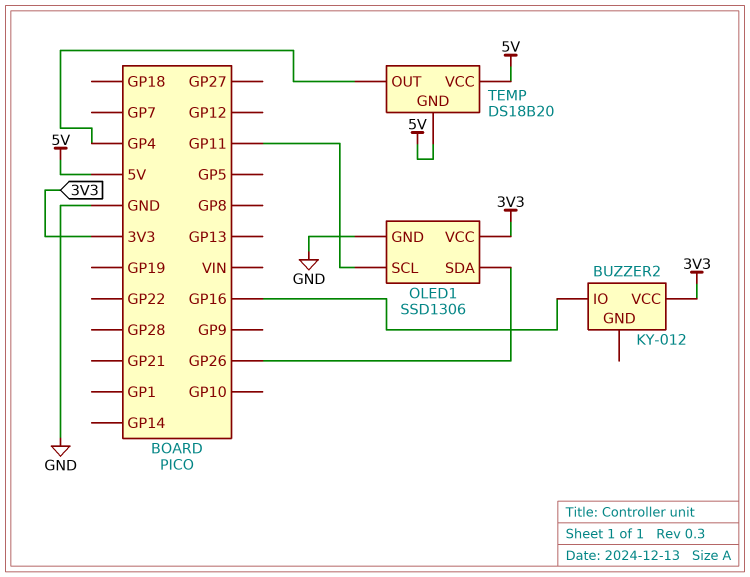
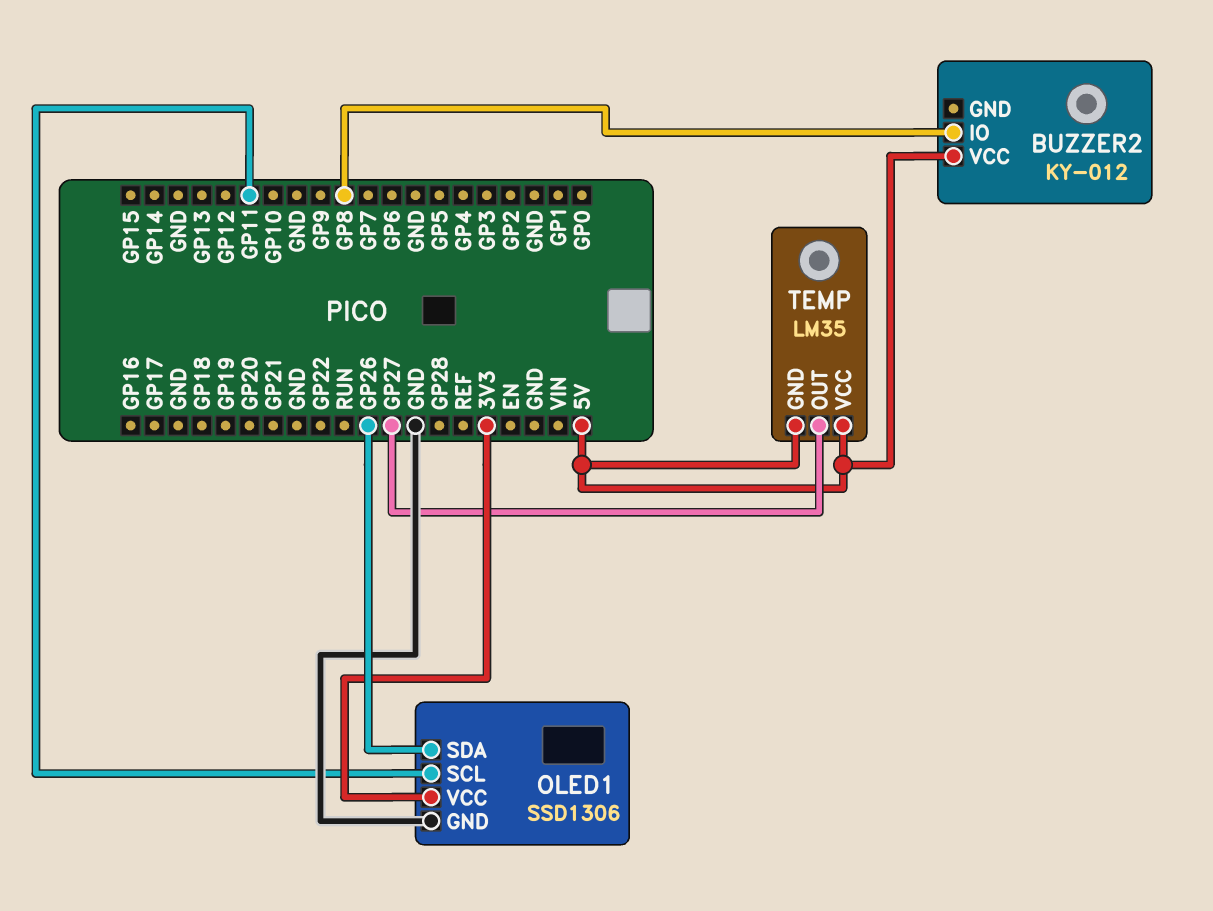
BUZZER2 pin IO: GP16 -> GP8
BUZZER2 pin VCC: 3V3 -> 5V
TEMP: DS18B20 -> LM35
TEMP pin OUT: GP4 -> GP27

